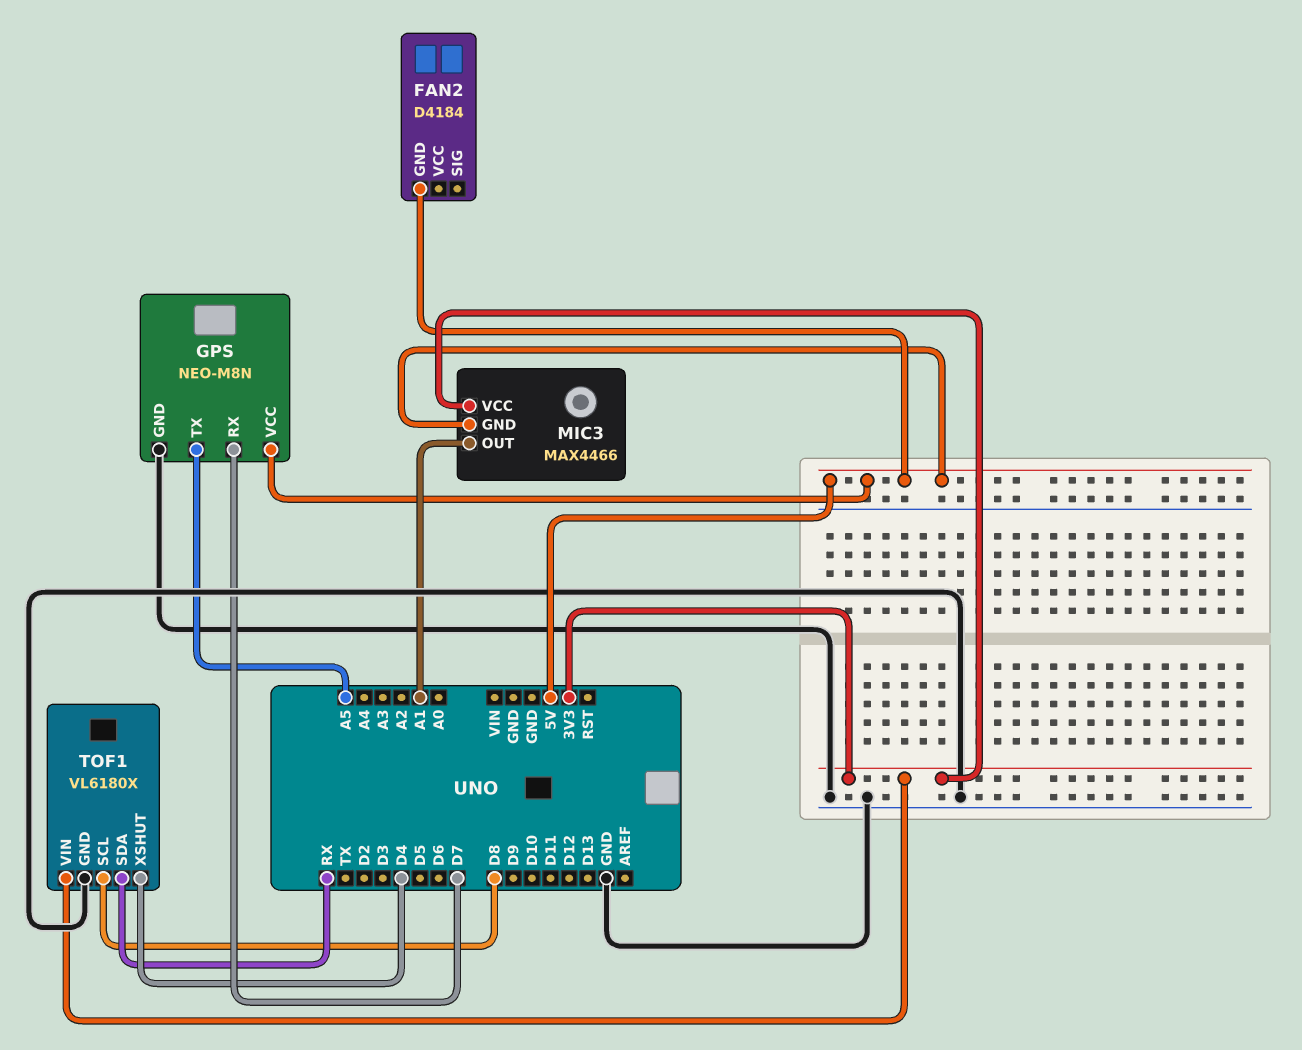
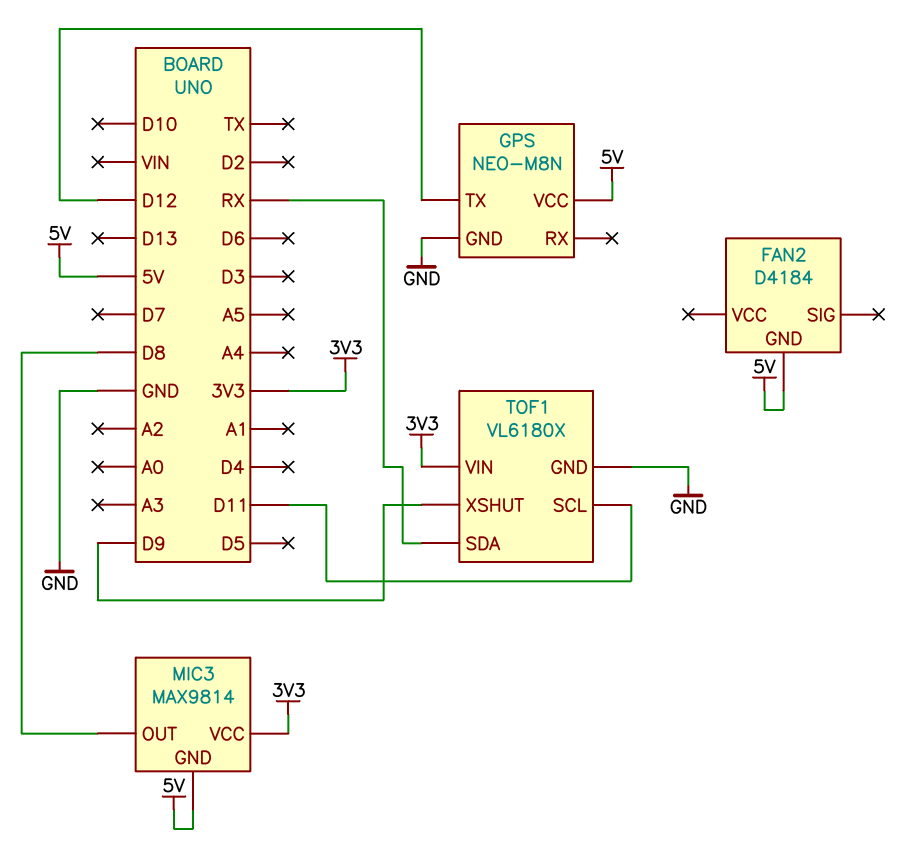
GPS pin RX: D7 -> none
GPS pin TX: A5 -> D12
MIC3: MAX4466 -> MAX9814
MIC3 pin OUT: A1 -> D8
TOF1 pin SCL: D8 -> D11
TOF1 pin XSHUT: D4 -> D9

